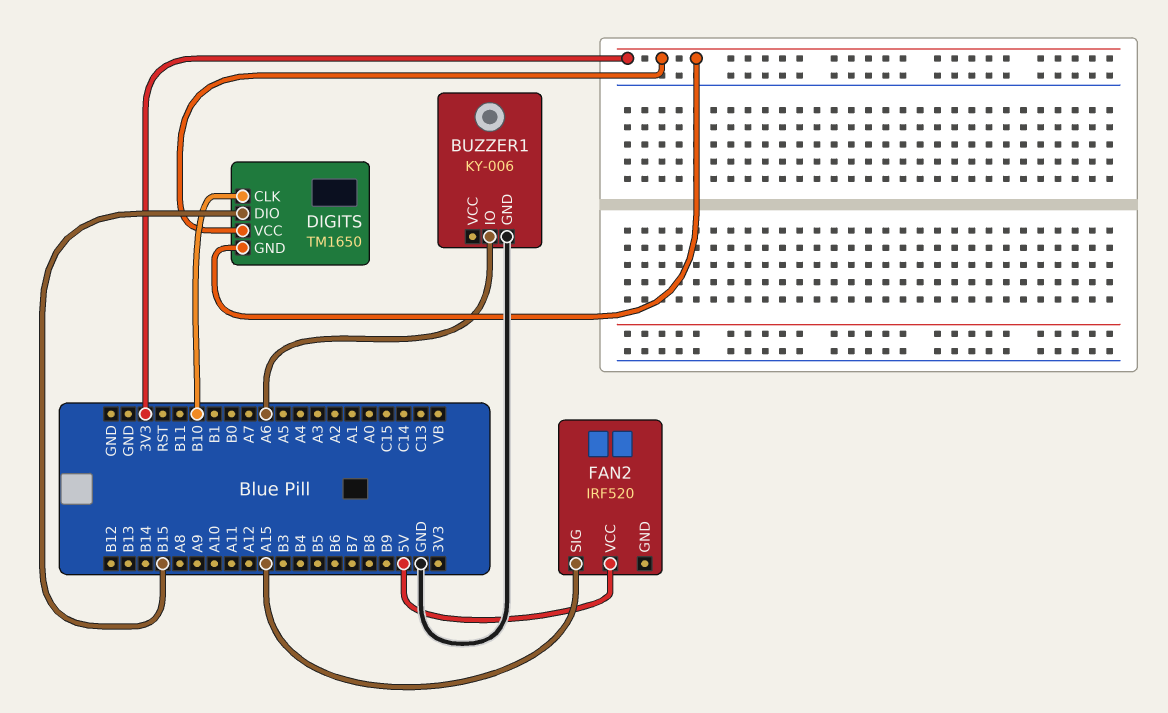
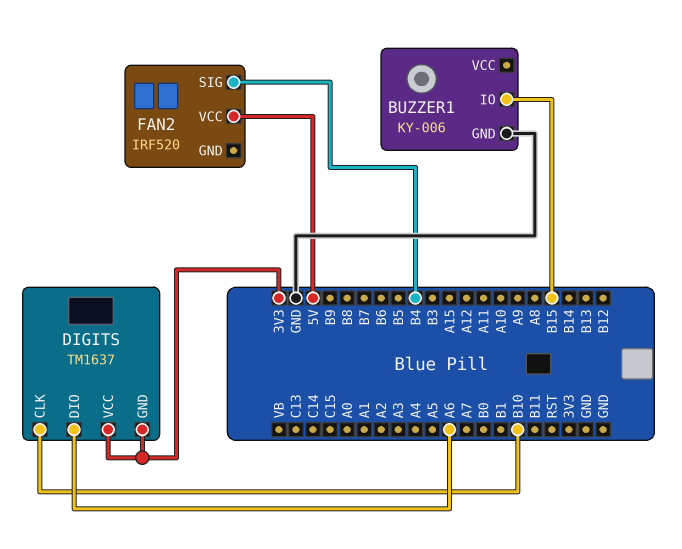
BUZZER1 pin IO: A6 -> B15
DIGITS: TM1650 -> TM1637
DIGITS pin DIO: B15 -> A6
FAN2 pin SIG: A15 -> B4

